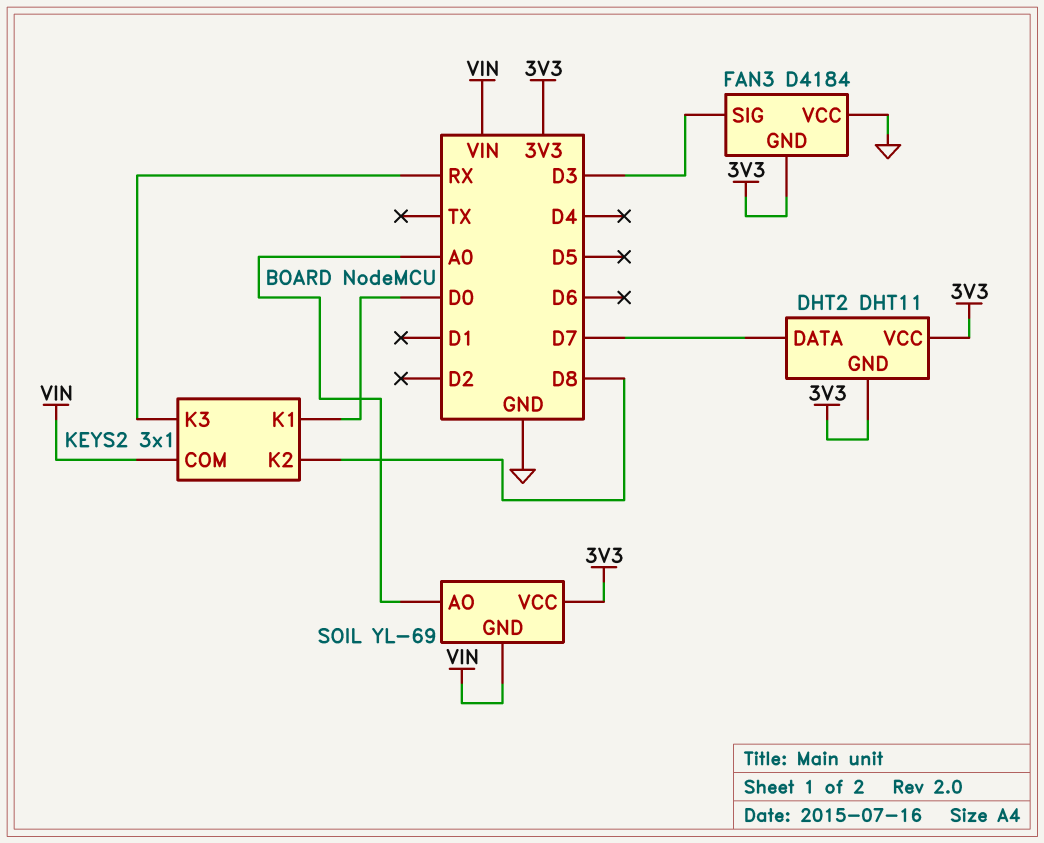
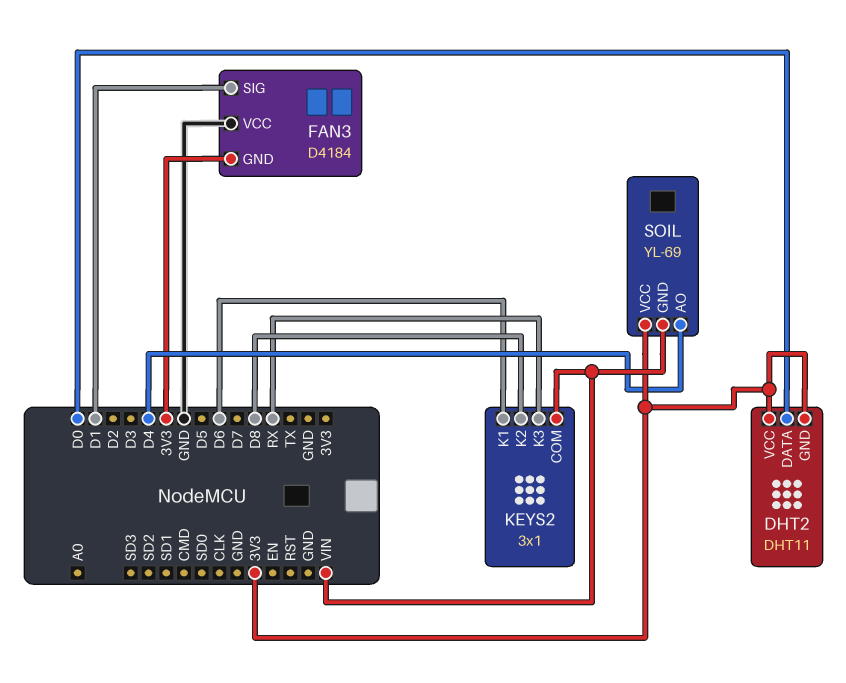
DHT2 pin DATA: D7 -> D0
FAN3 pin SIG: D3 -> D1
KEYS2 pin K1: D0 -> D6
SOIL pin AO: A0 -> D4

